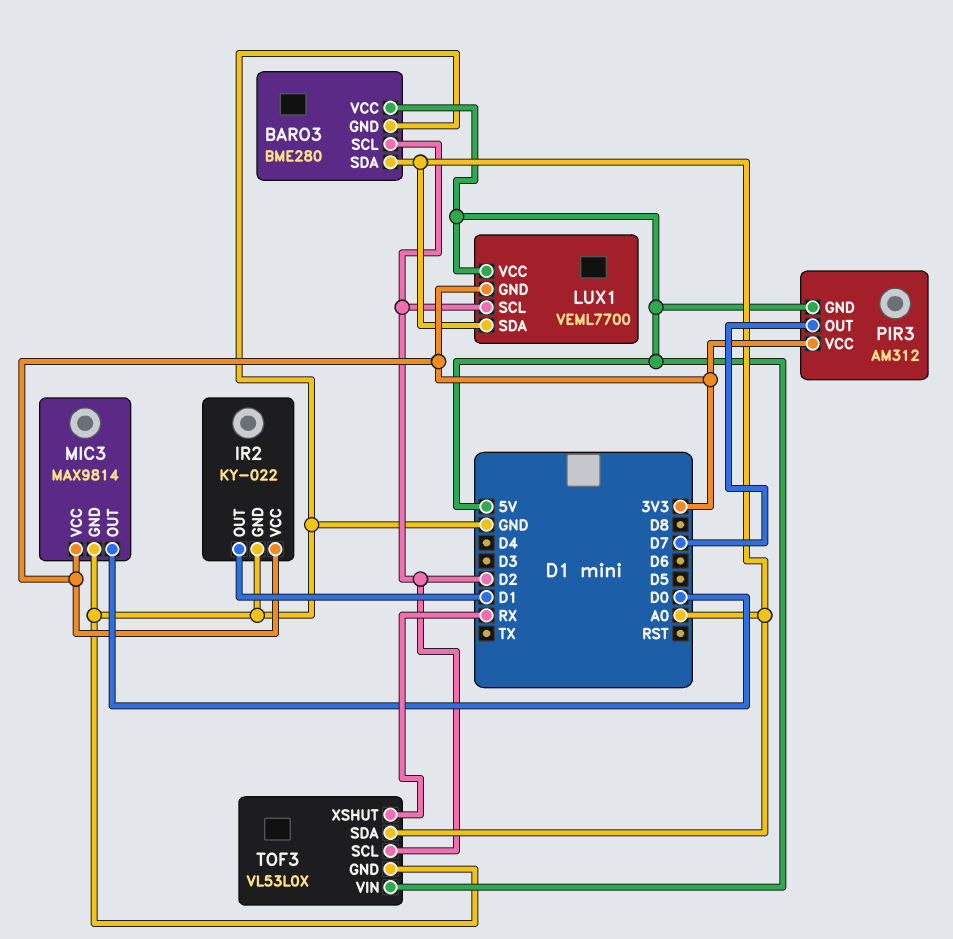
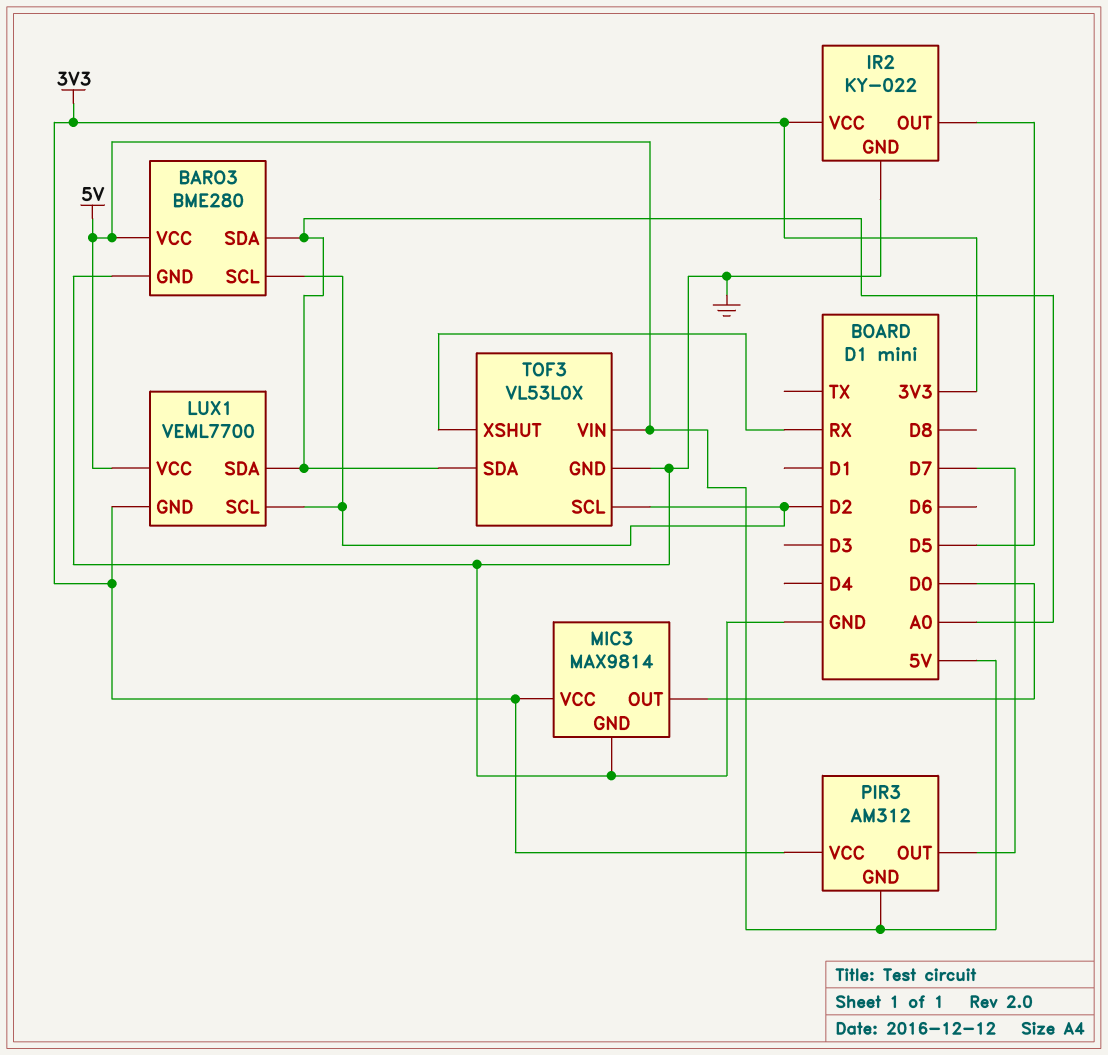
IR2 pin OUT: D1 -> D5

